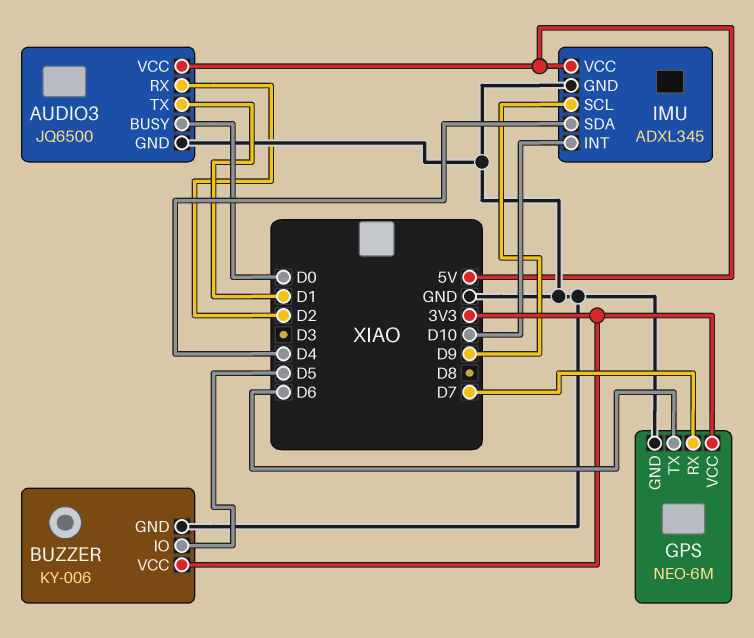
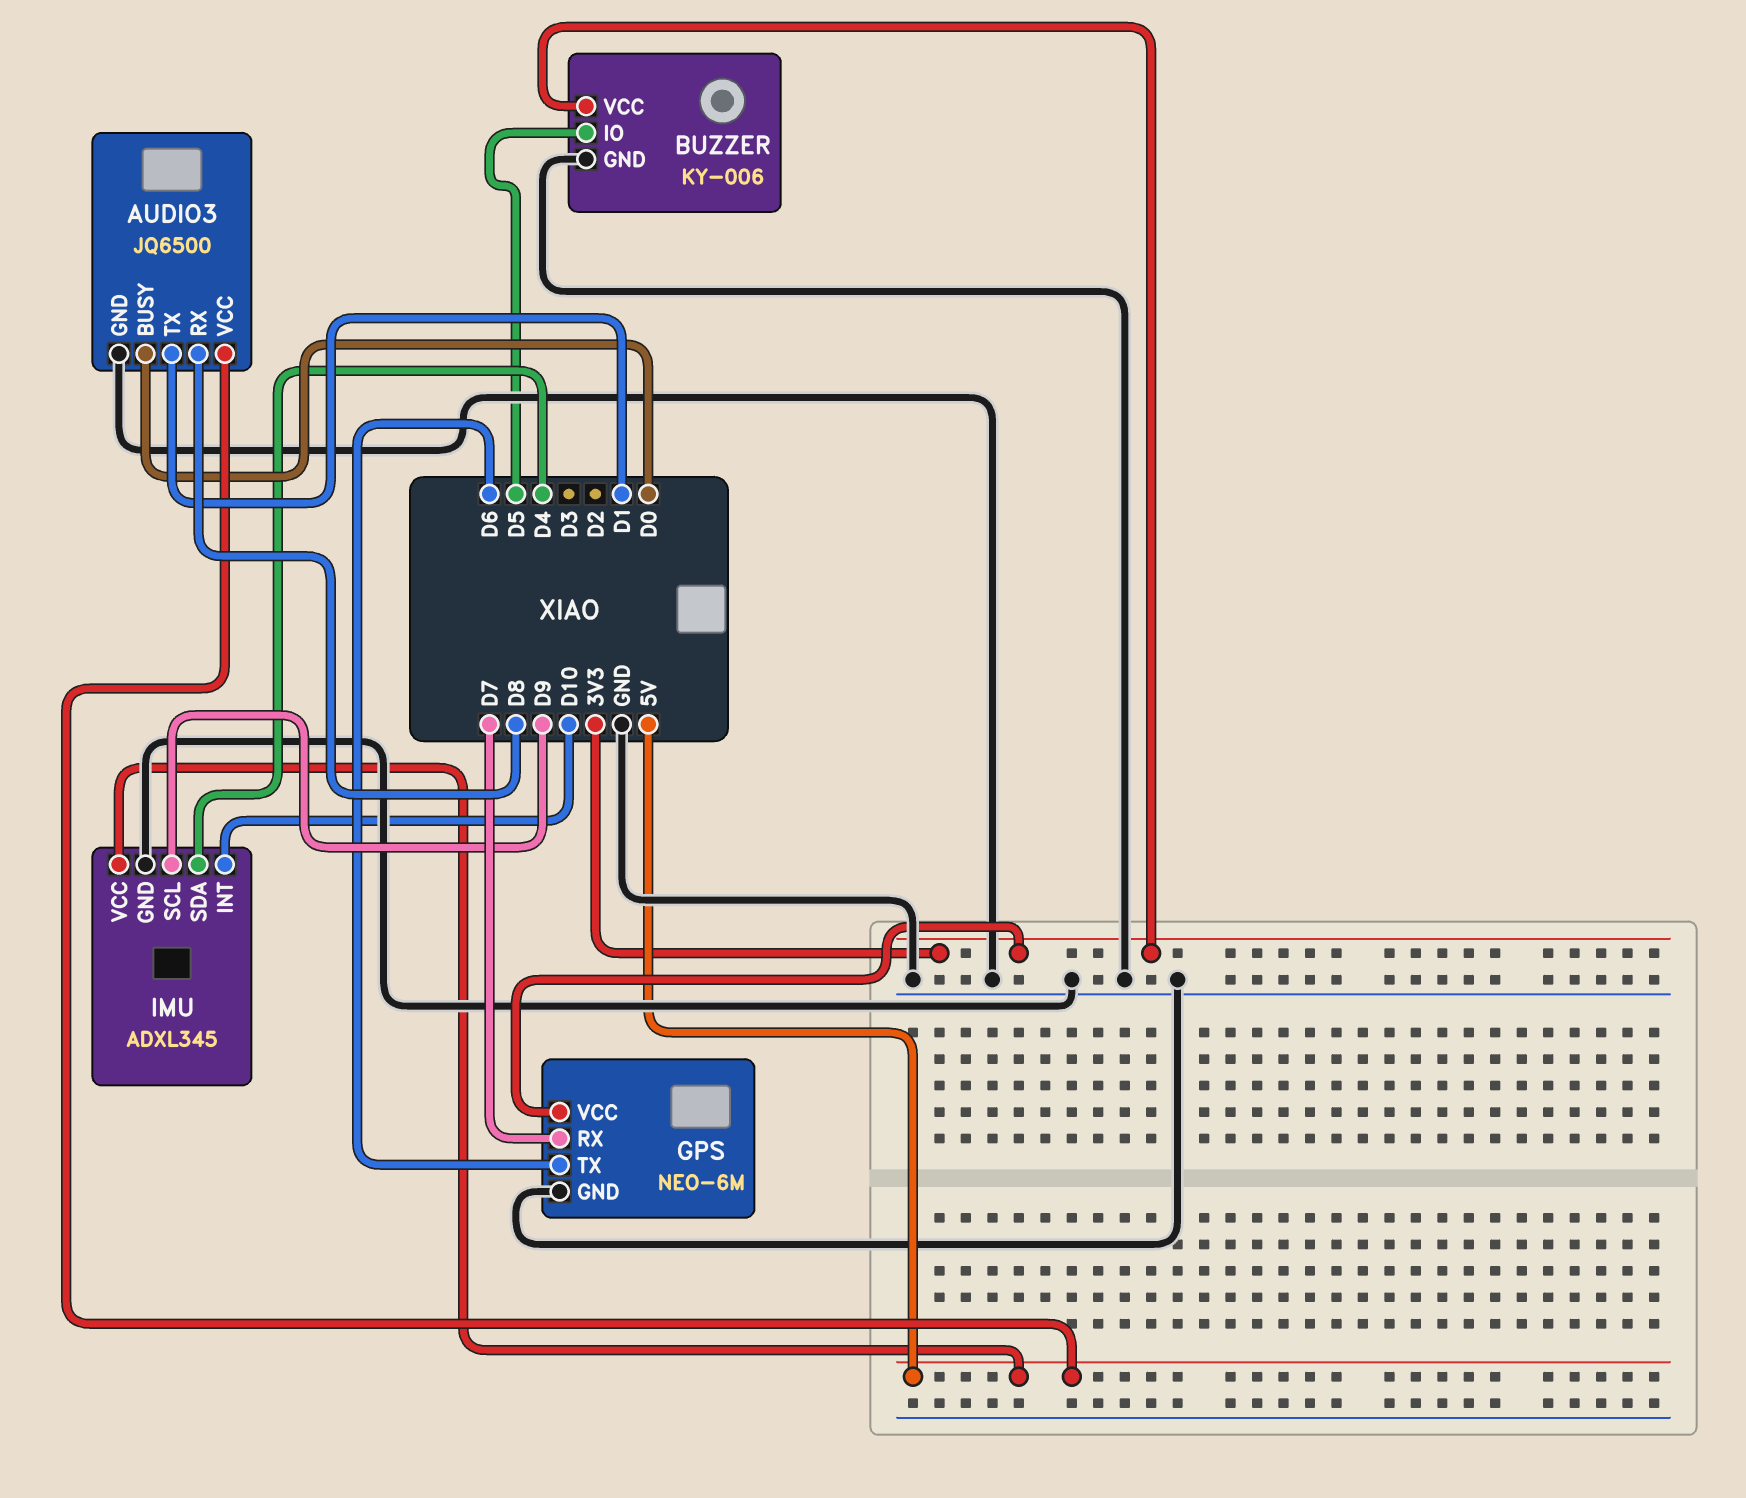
AUDIO3 pin RX: D2 -> D8

